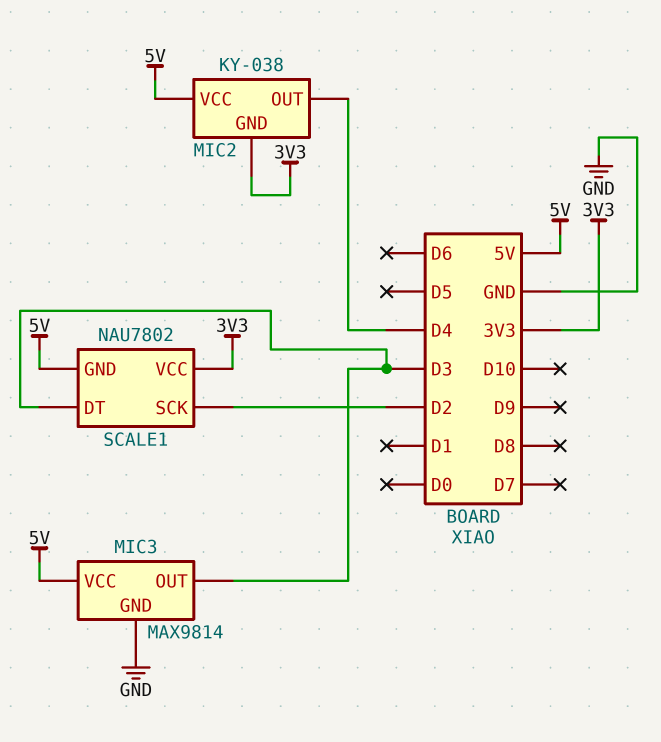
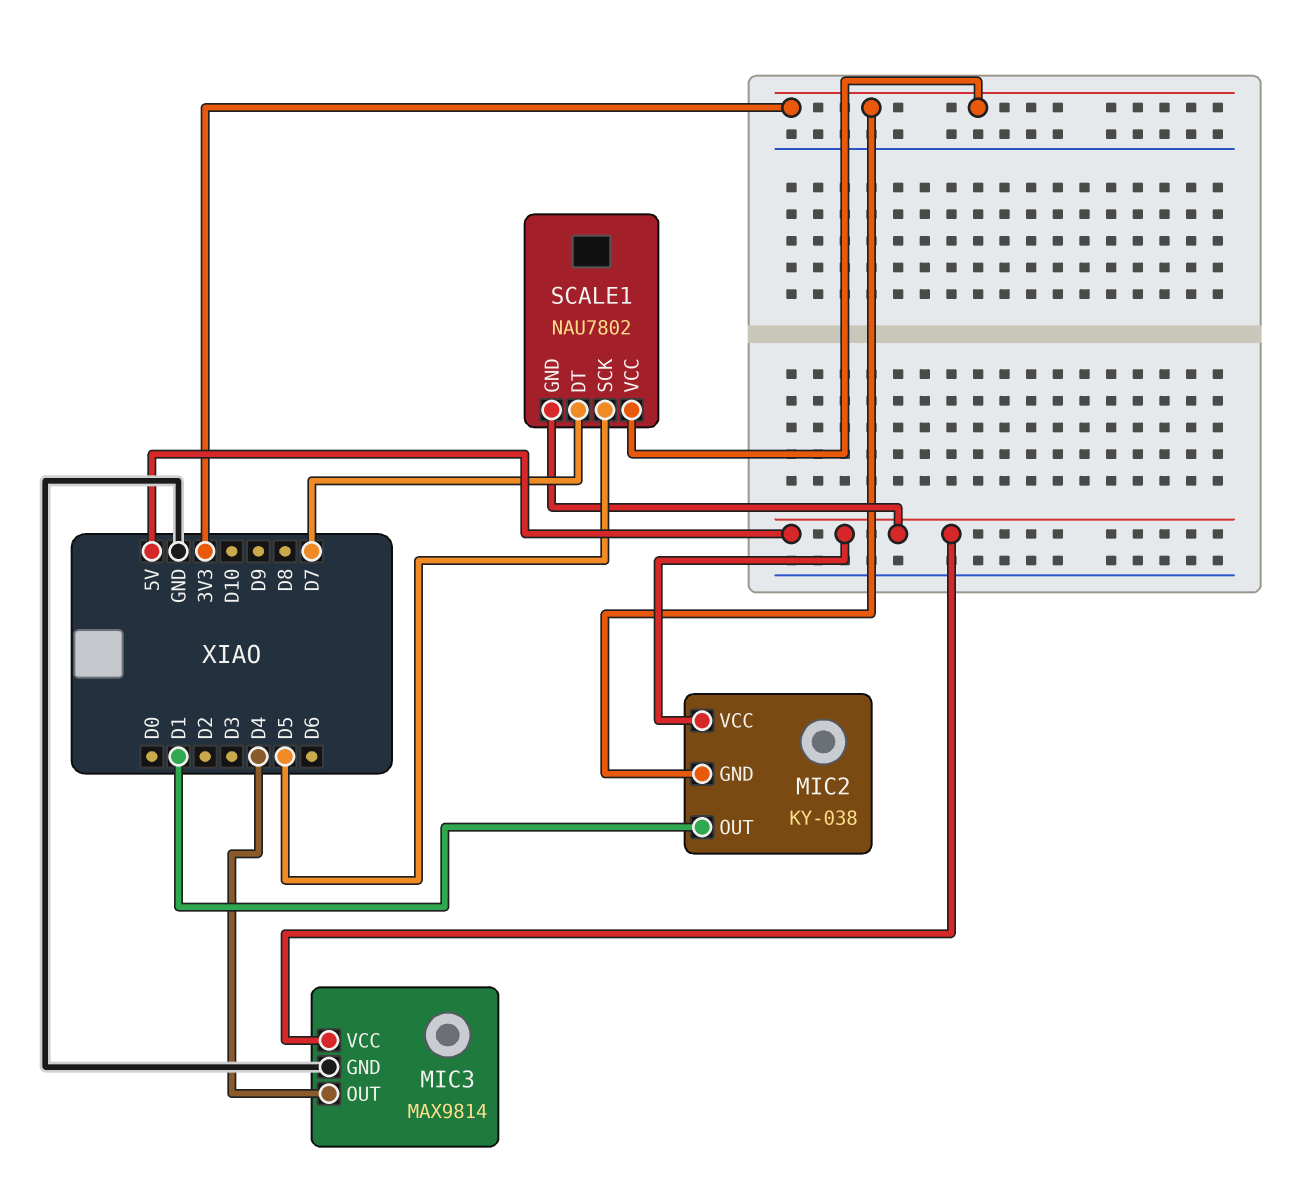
MIC2 pin OUT: D4 -> D1
MIC3 pin OUT: D3 -> D4
SCALE1 pin DT: D3 -> D7
SCALE1 pin SCK: D2 -> D5

